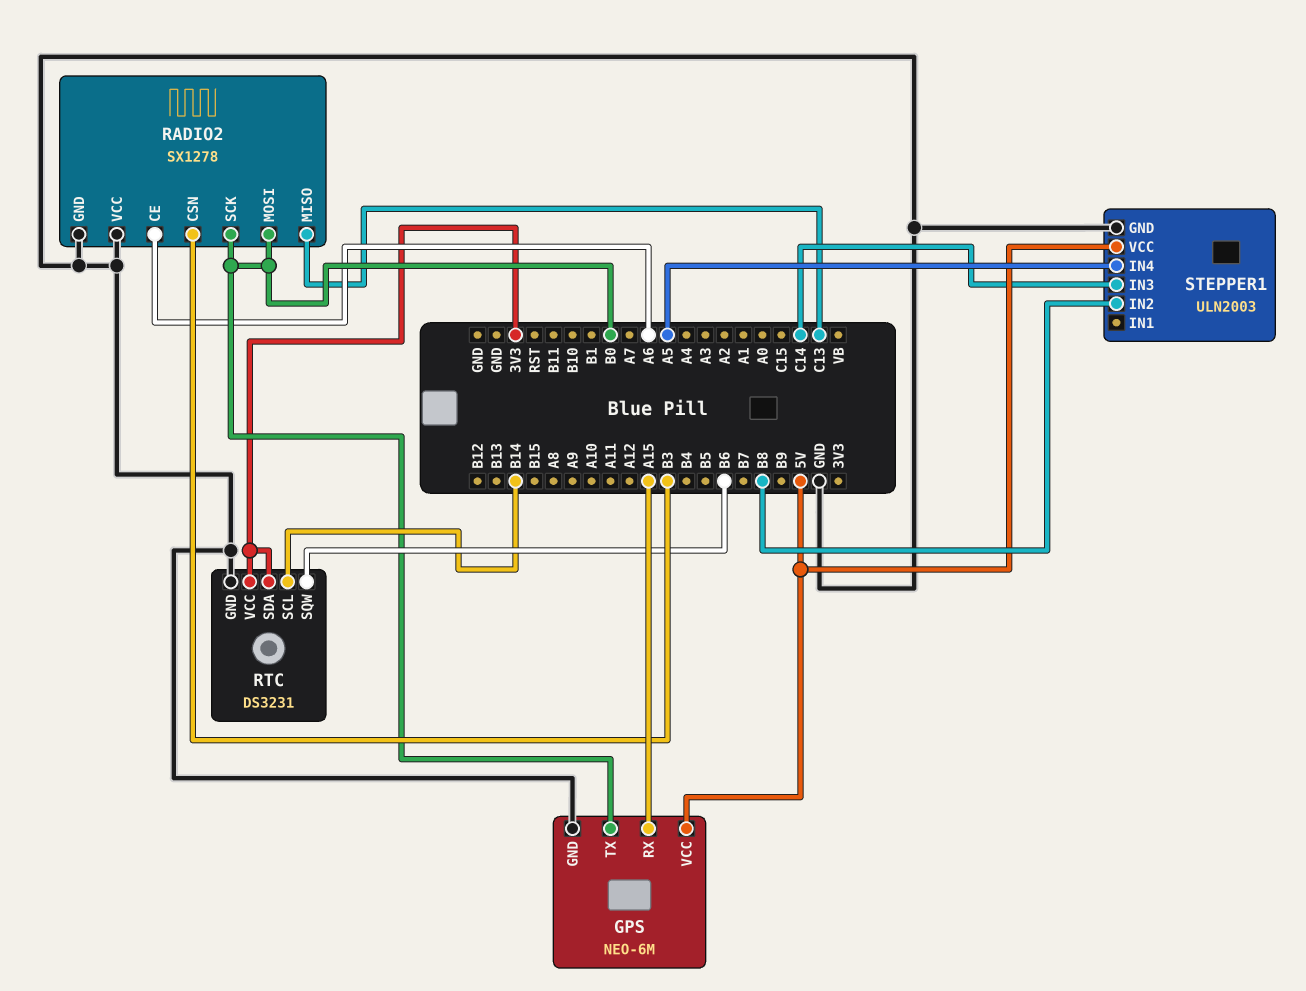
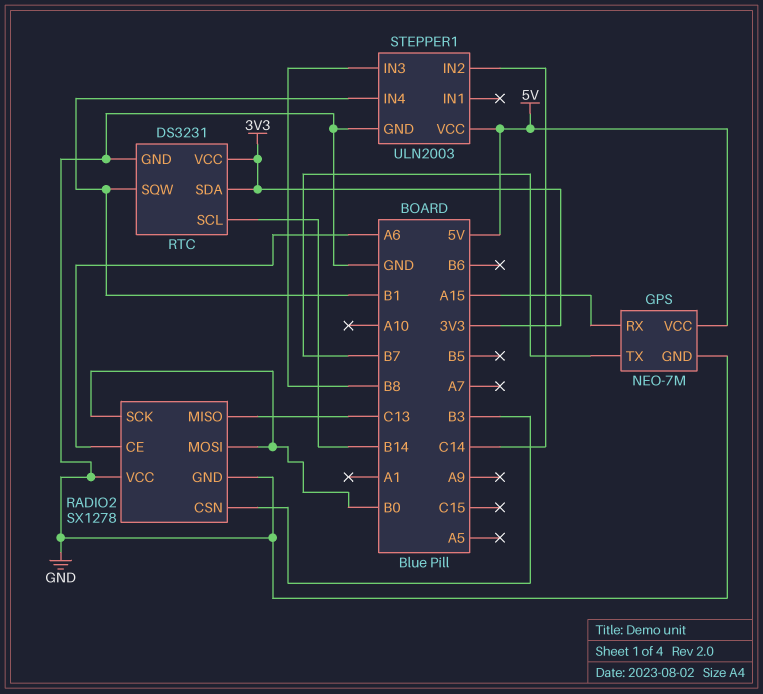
GPS: NEO-6M -> NEO-7M
GPS pin TX: B0 -> B7
RTC pin SQW: B6 -> B1
STEPPER1 pin IN2: B8 -> C14
STEPPER1 pin IN3: C14 -> B8
STEPPER1 pin IN4: A5 -> B1

